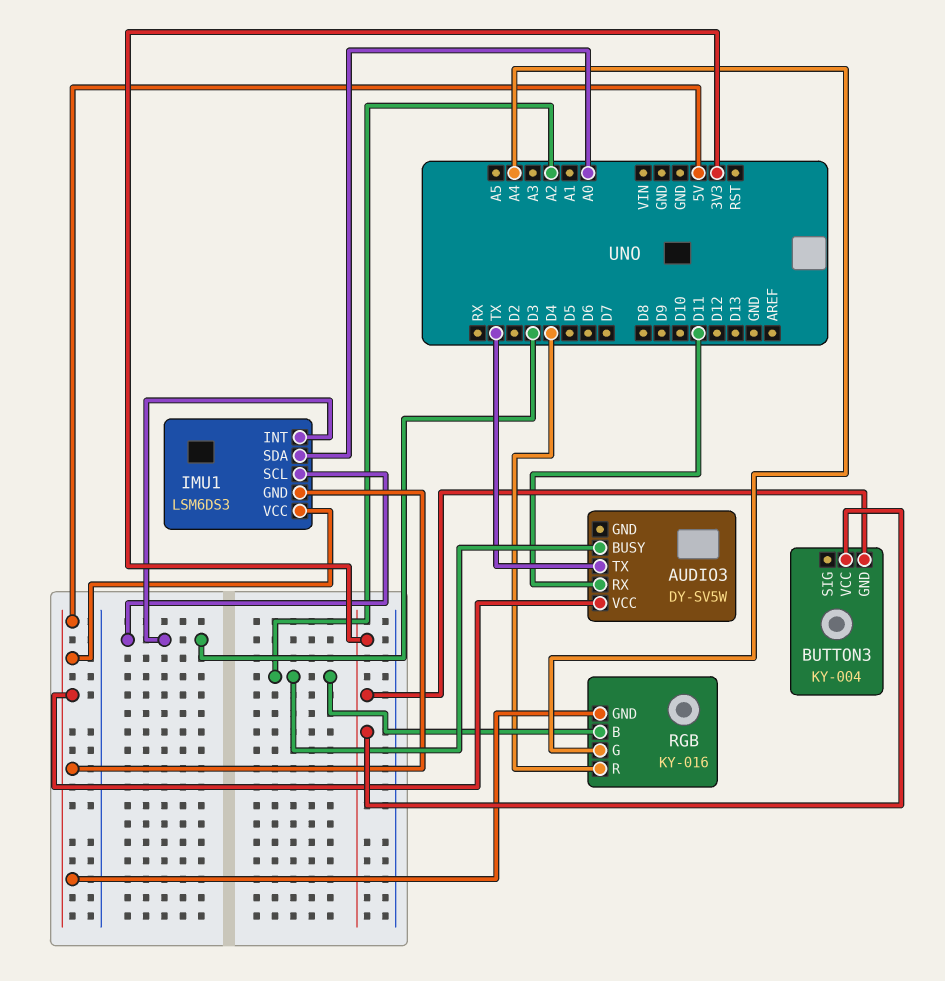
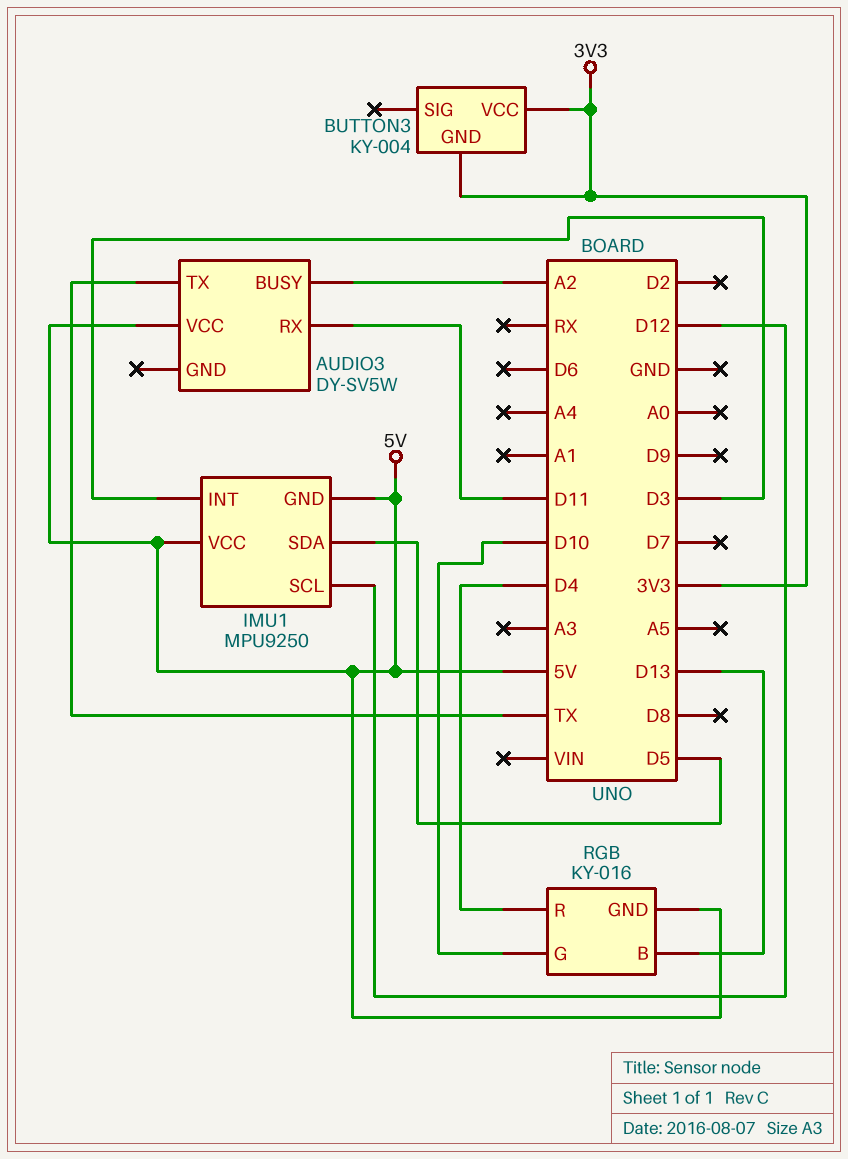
IMU1: LSM6DS3 -> MPU9250
IMU1 pin SCL: D3 -> D12
IMU1 pin SDA: A0 -> D5
RGB pin B: A2 -> D13
RGB pin G: A4 -> D10

